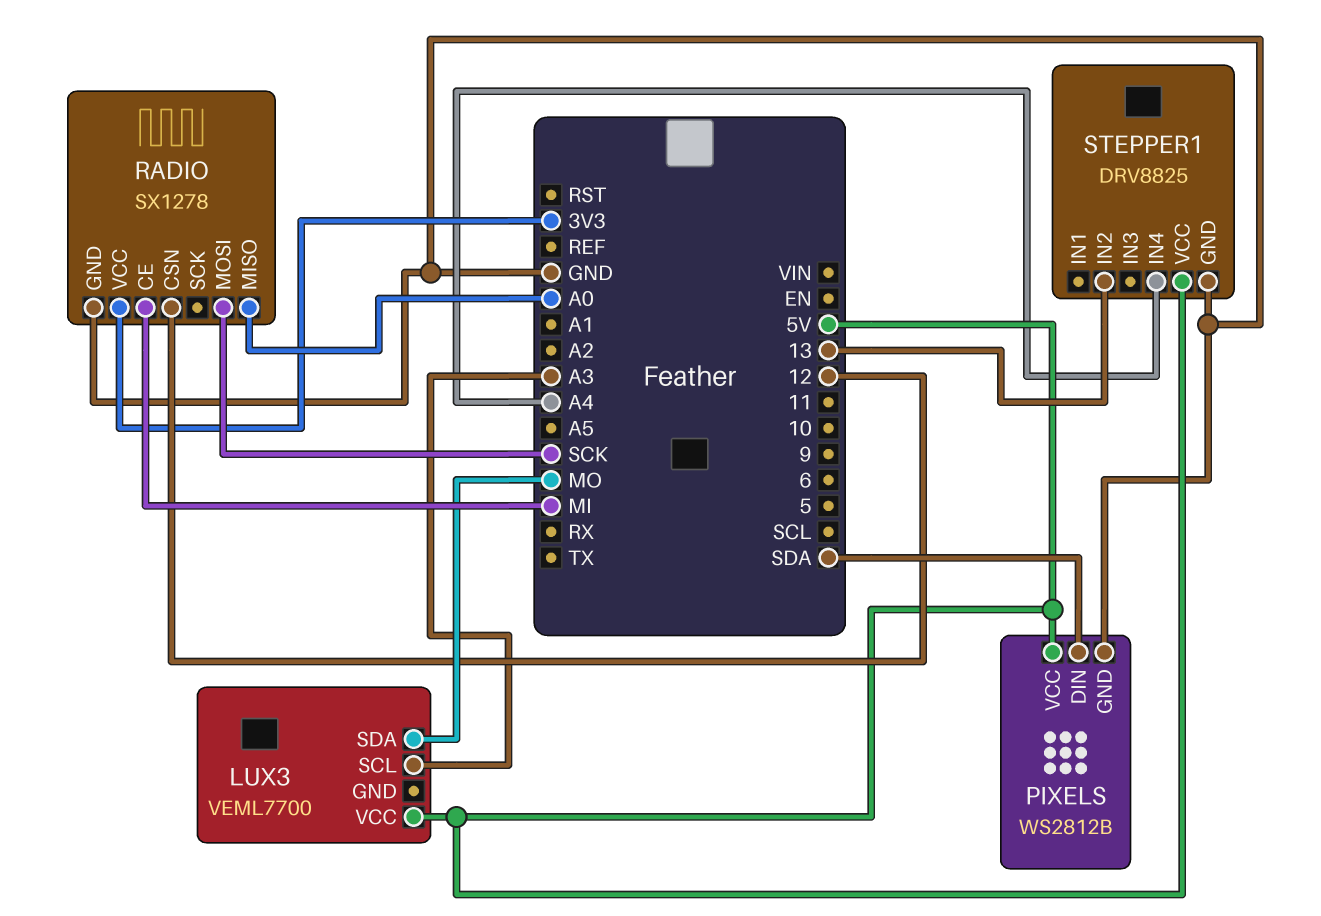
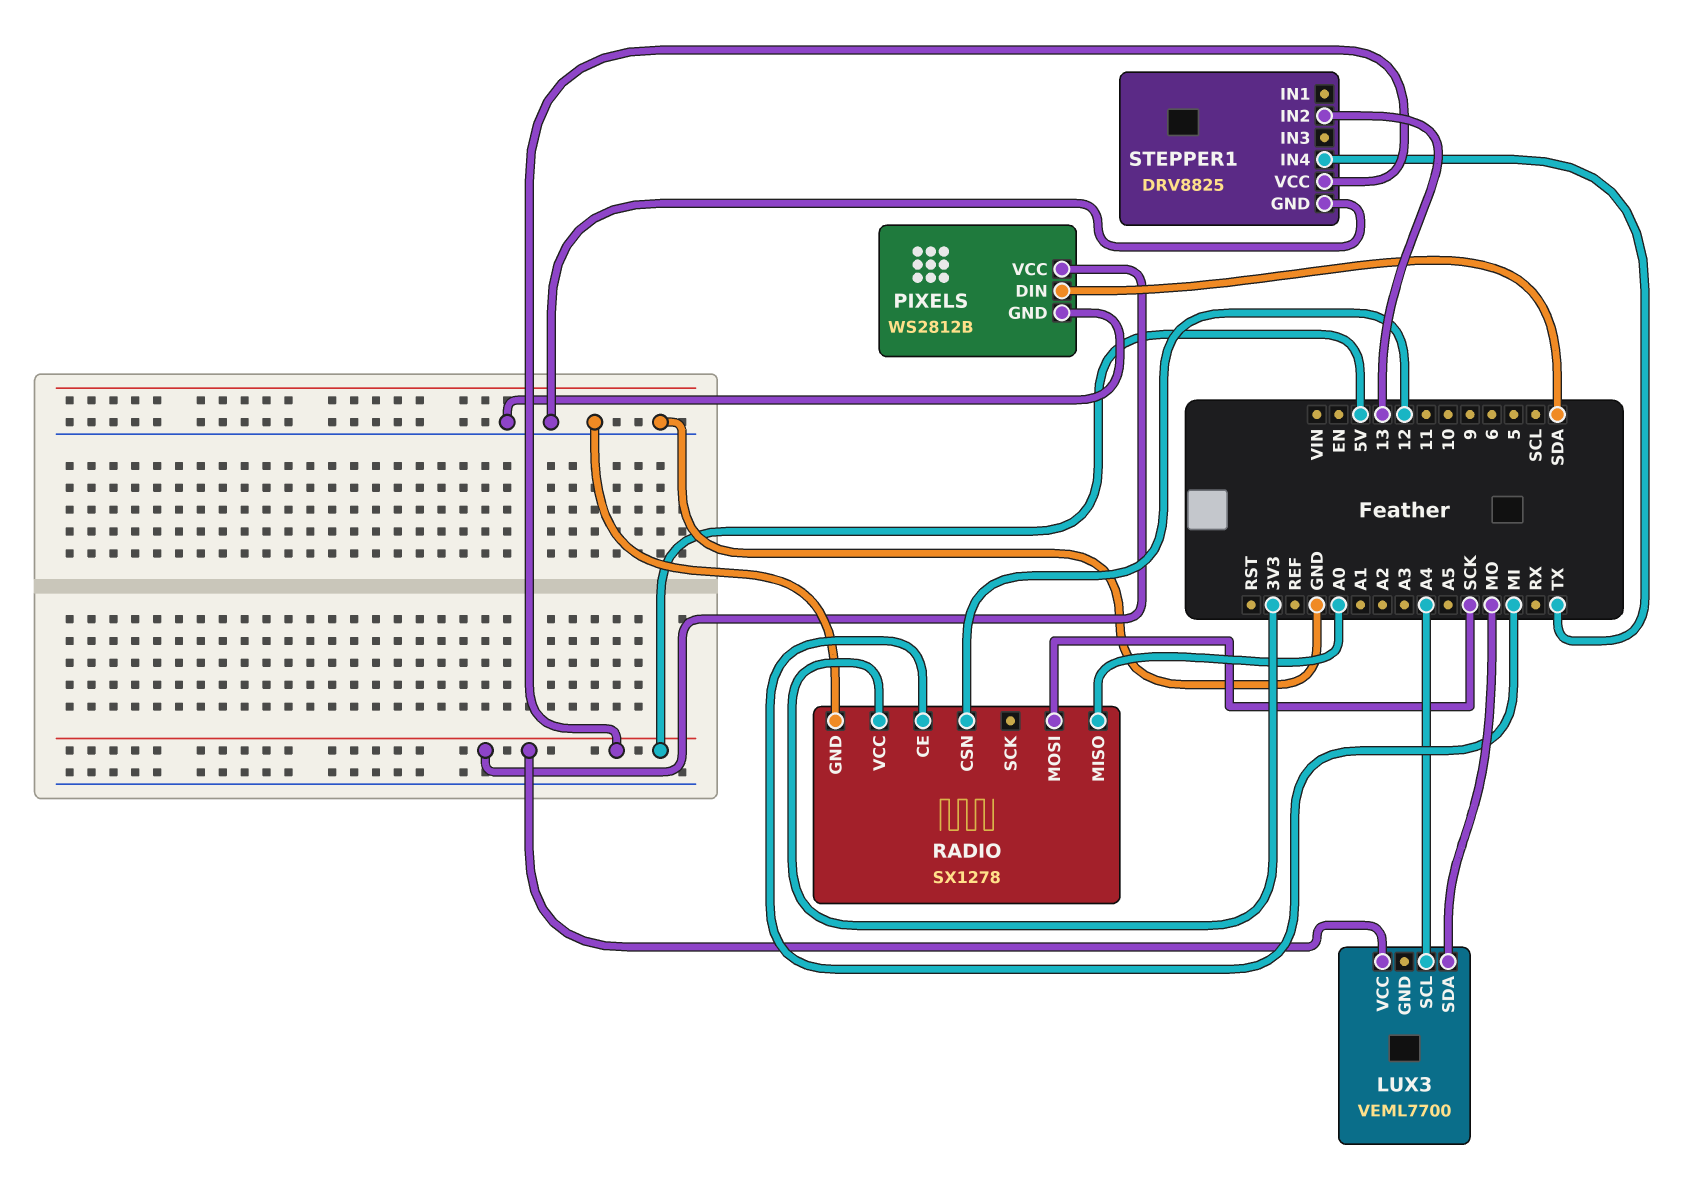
LUX3 pin SCL: A3 -> A4
STEPPER1 pin IN4: A4 -> TX

